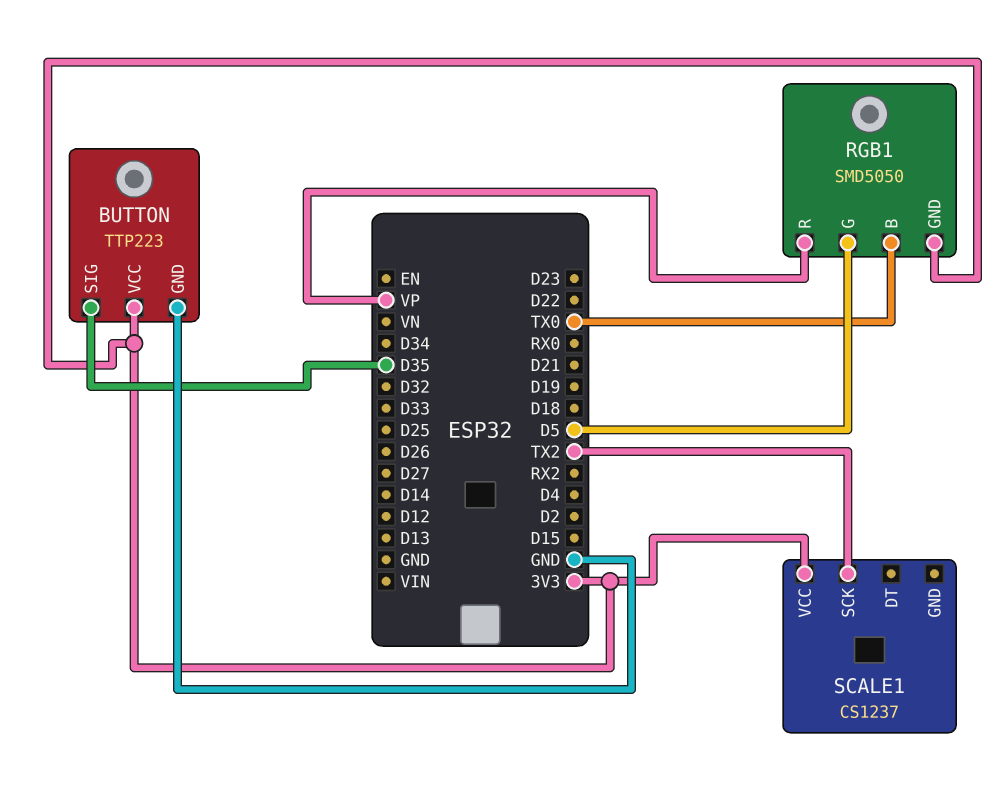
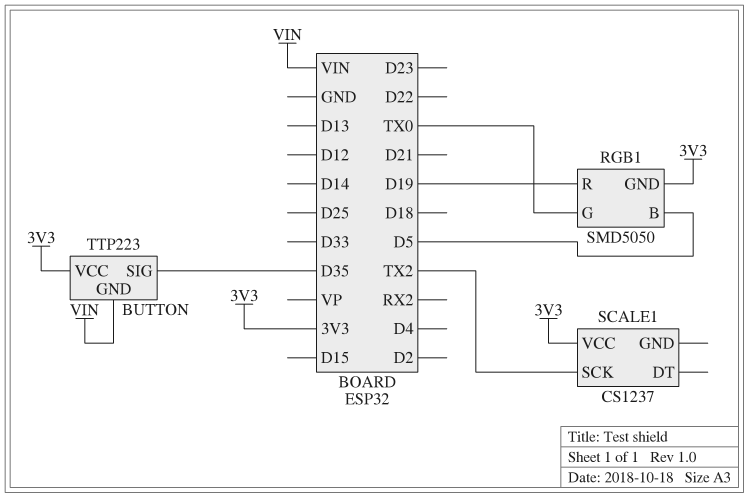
BUTTON pin GND: GND -> VIN
RGB1 pin B: TX0 -> D5
RGB1 pin G: D5 -> TX0
RGB1 pin R: VP -> D19

